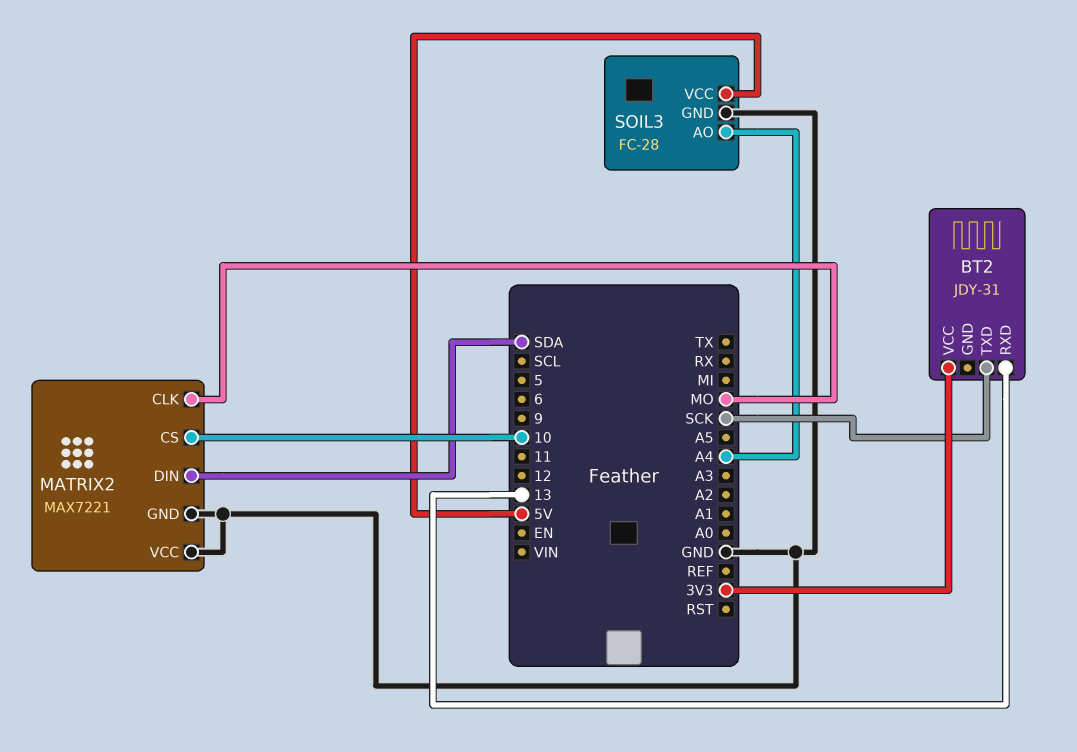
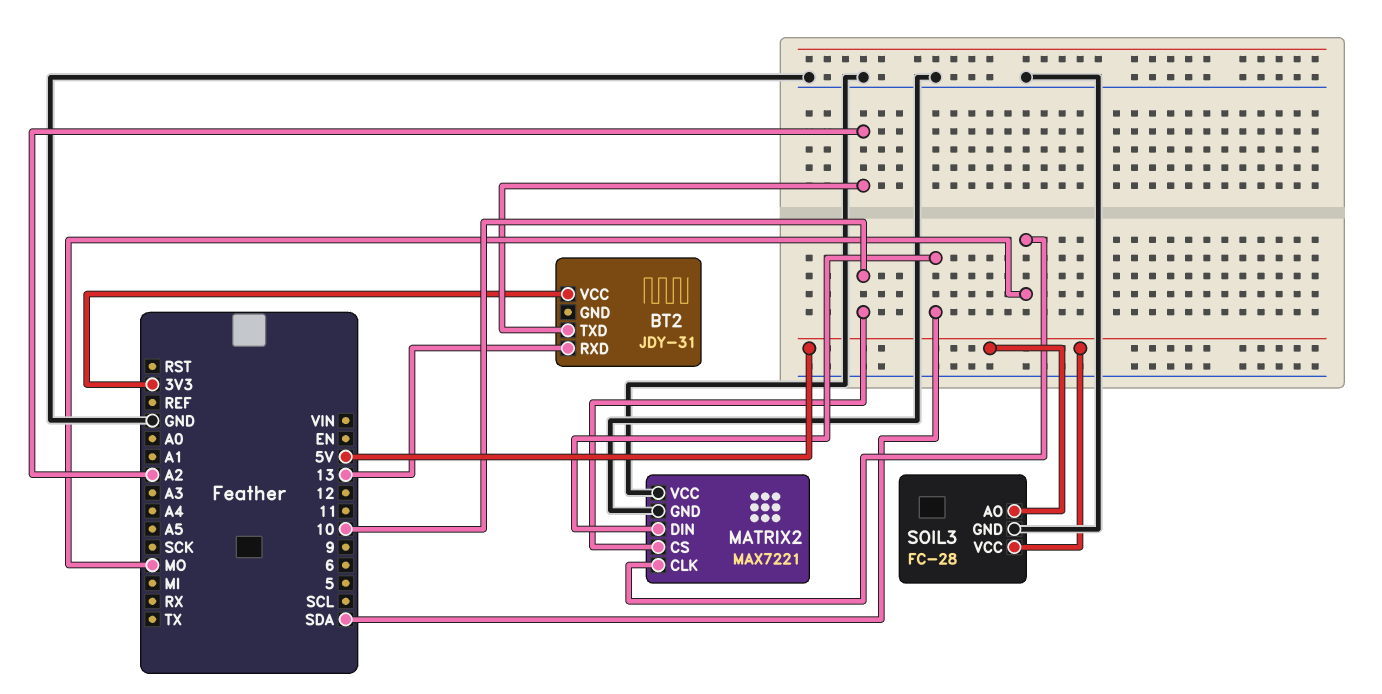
BT2 pin TXD: SCK -> A2
SOIL3 pin AO: A4 -> 5V

